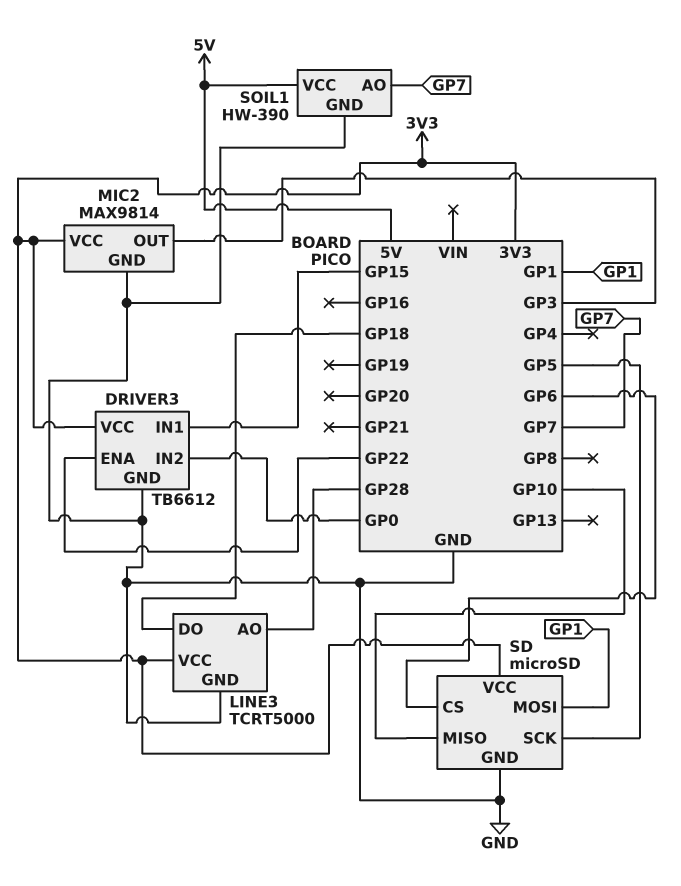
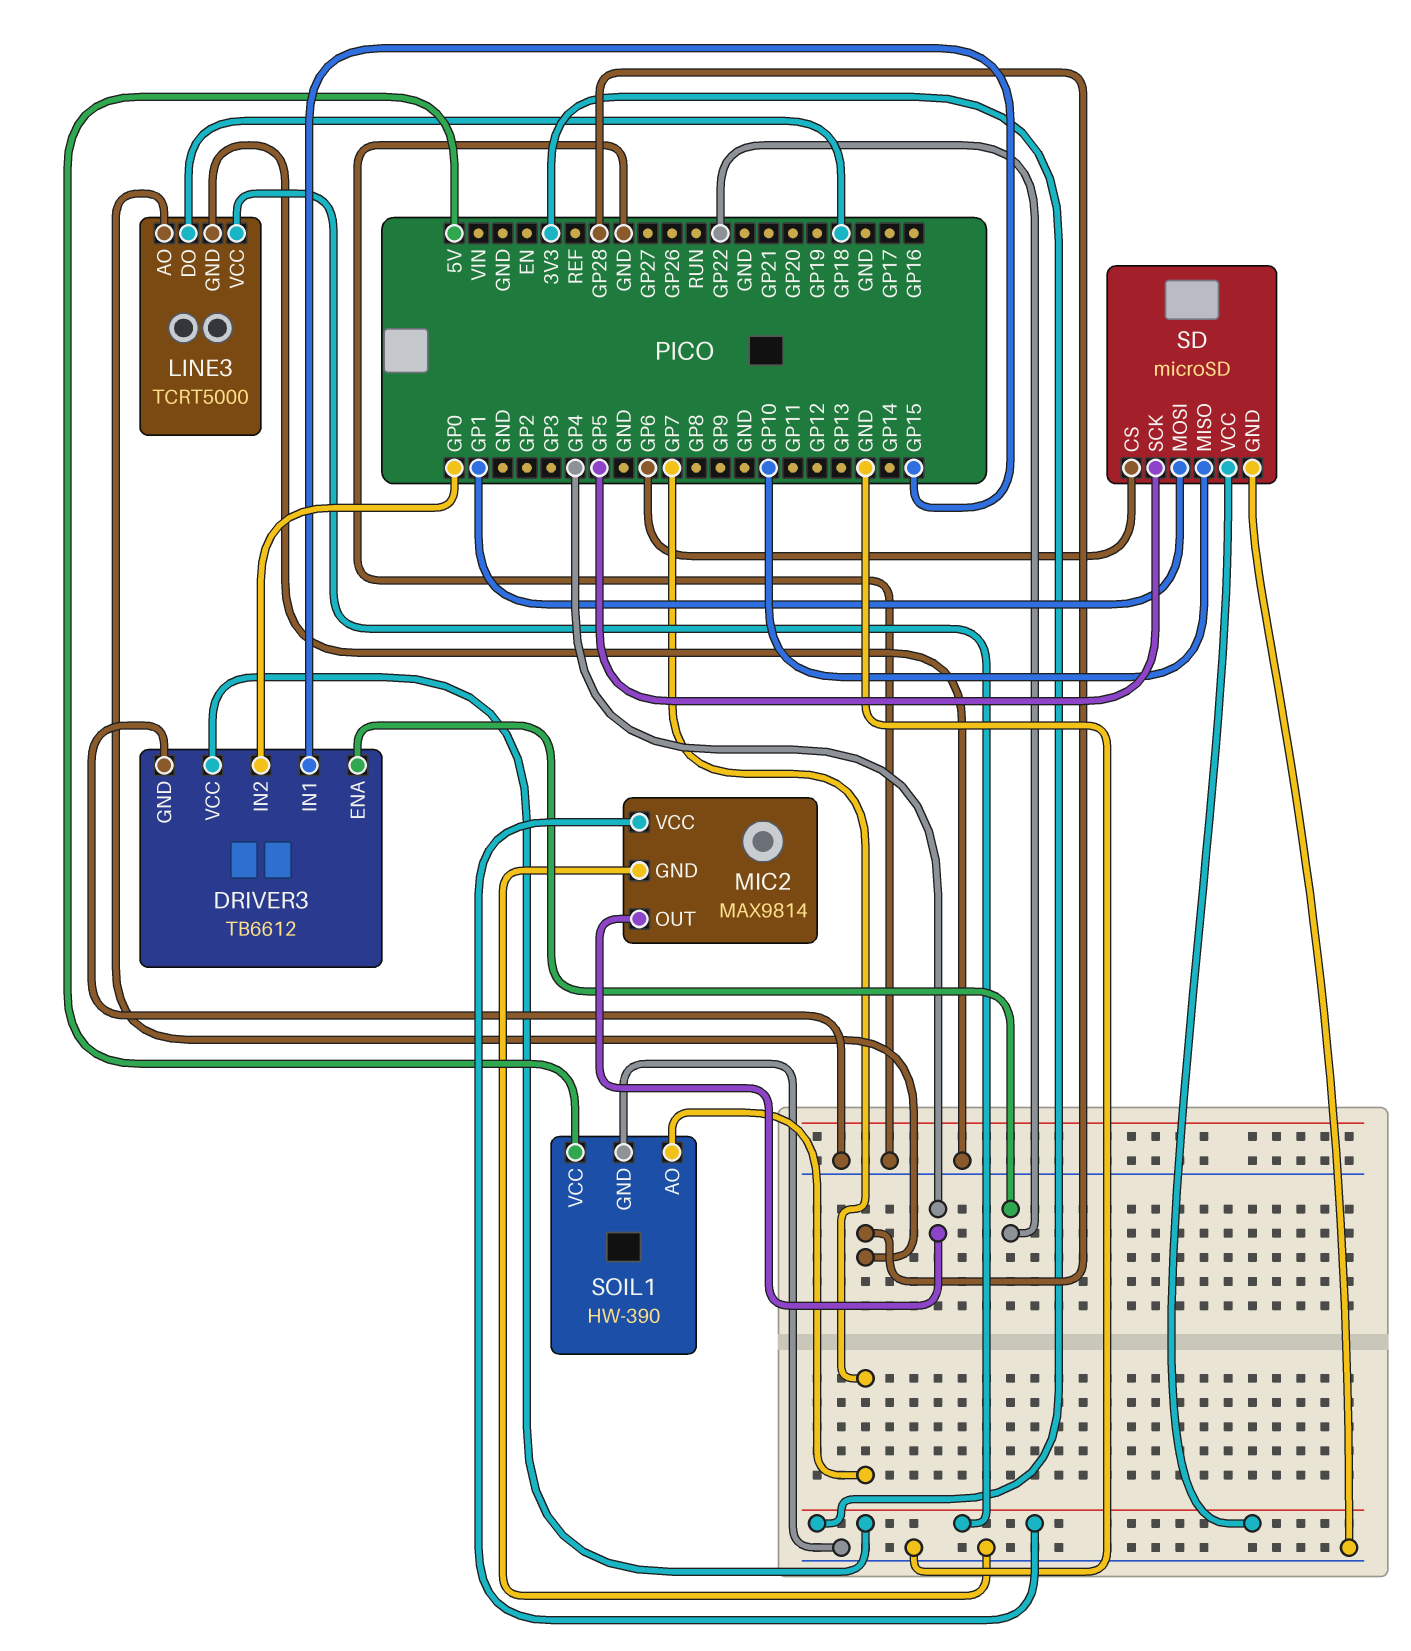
MIC2 pin OUT: GP3 -> GP4

